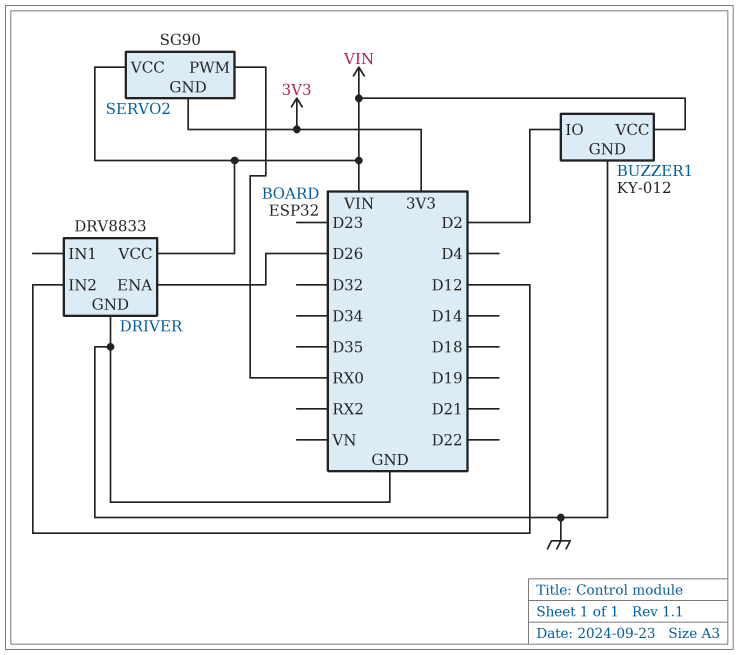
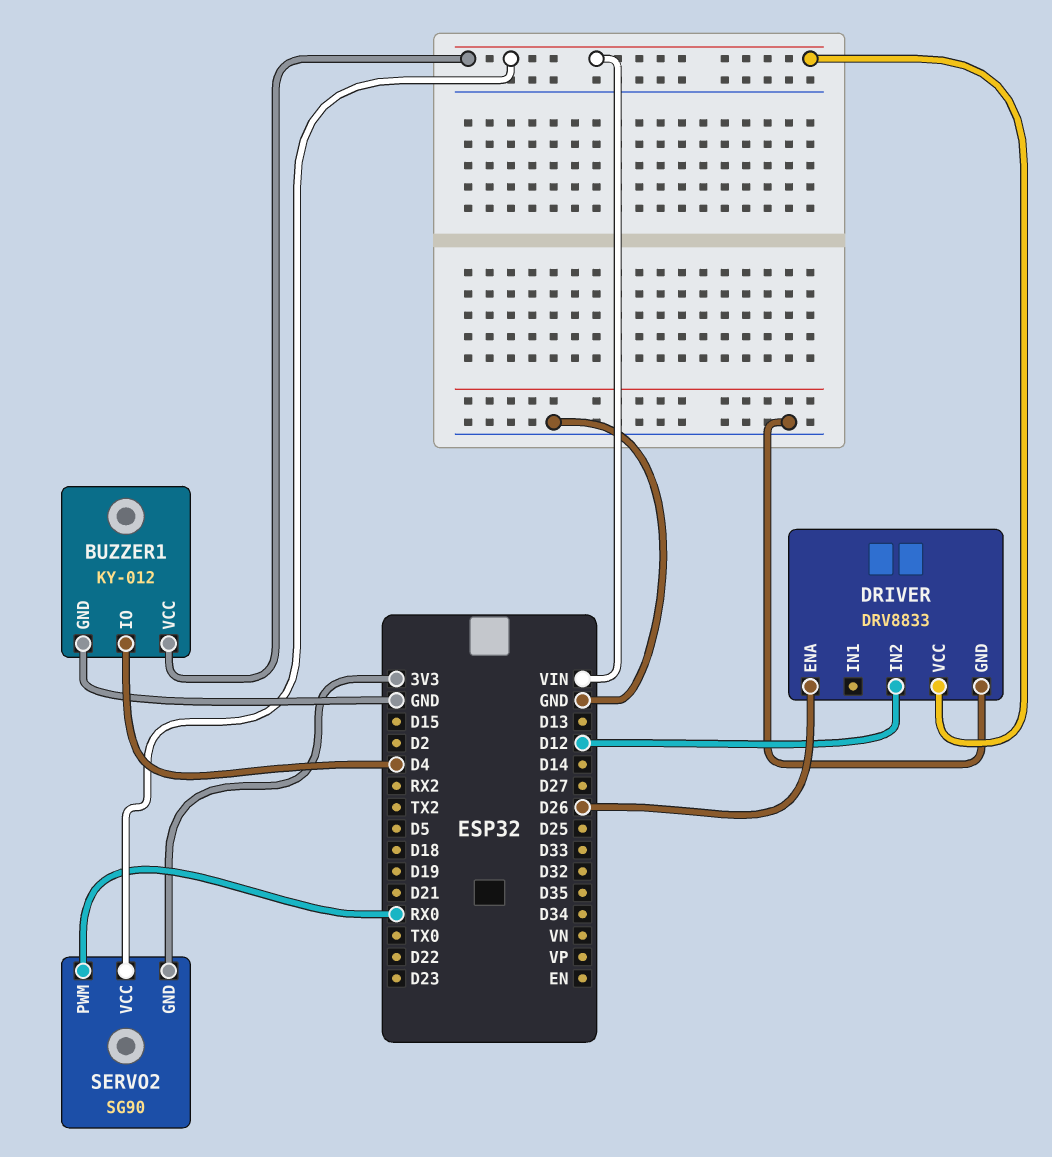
BUZZER1 pin IO: D2 -> D4

